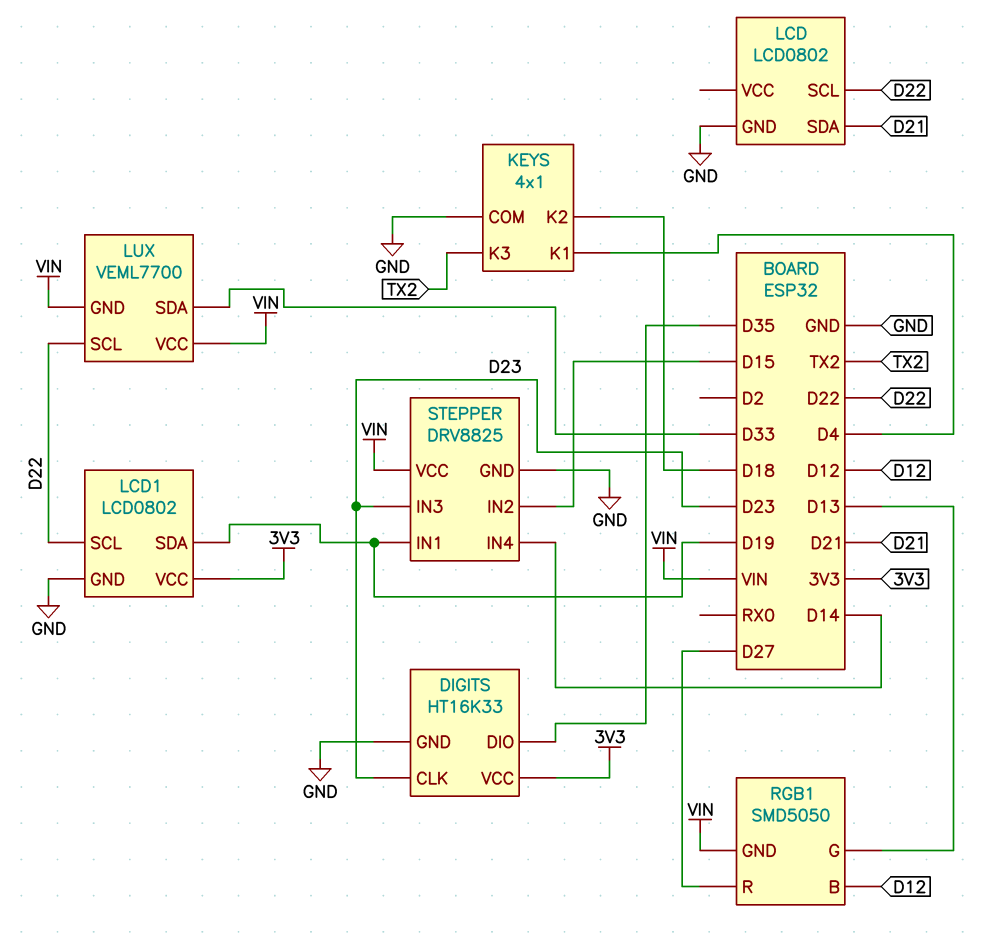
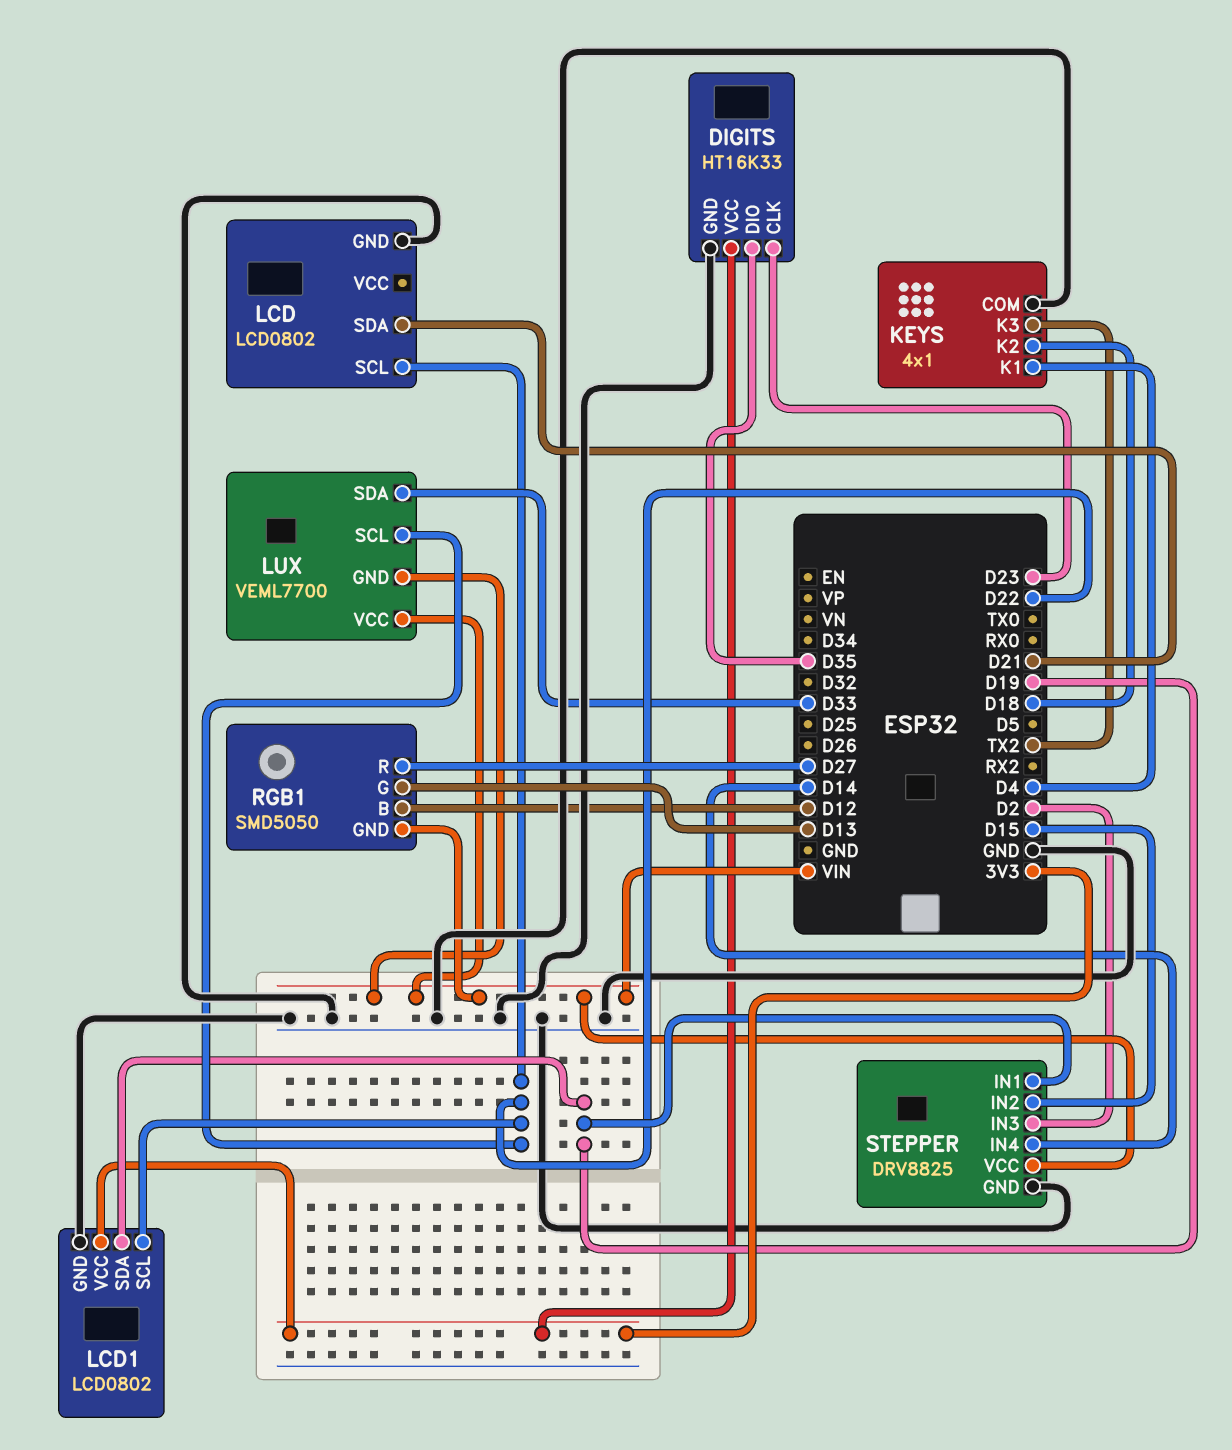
STEPPER pin IN3: D23 -> D2

